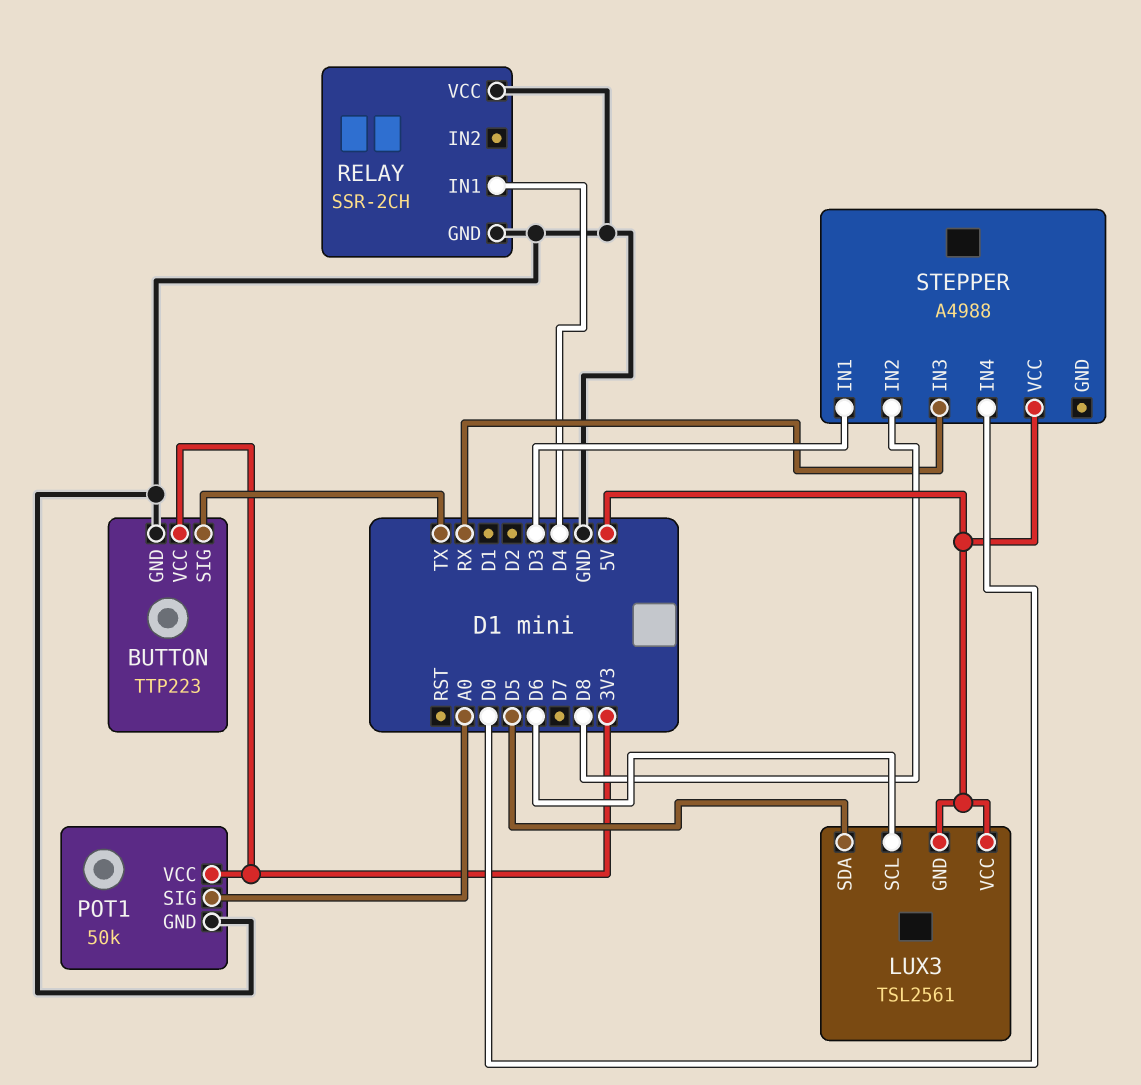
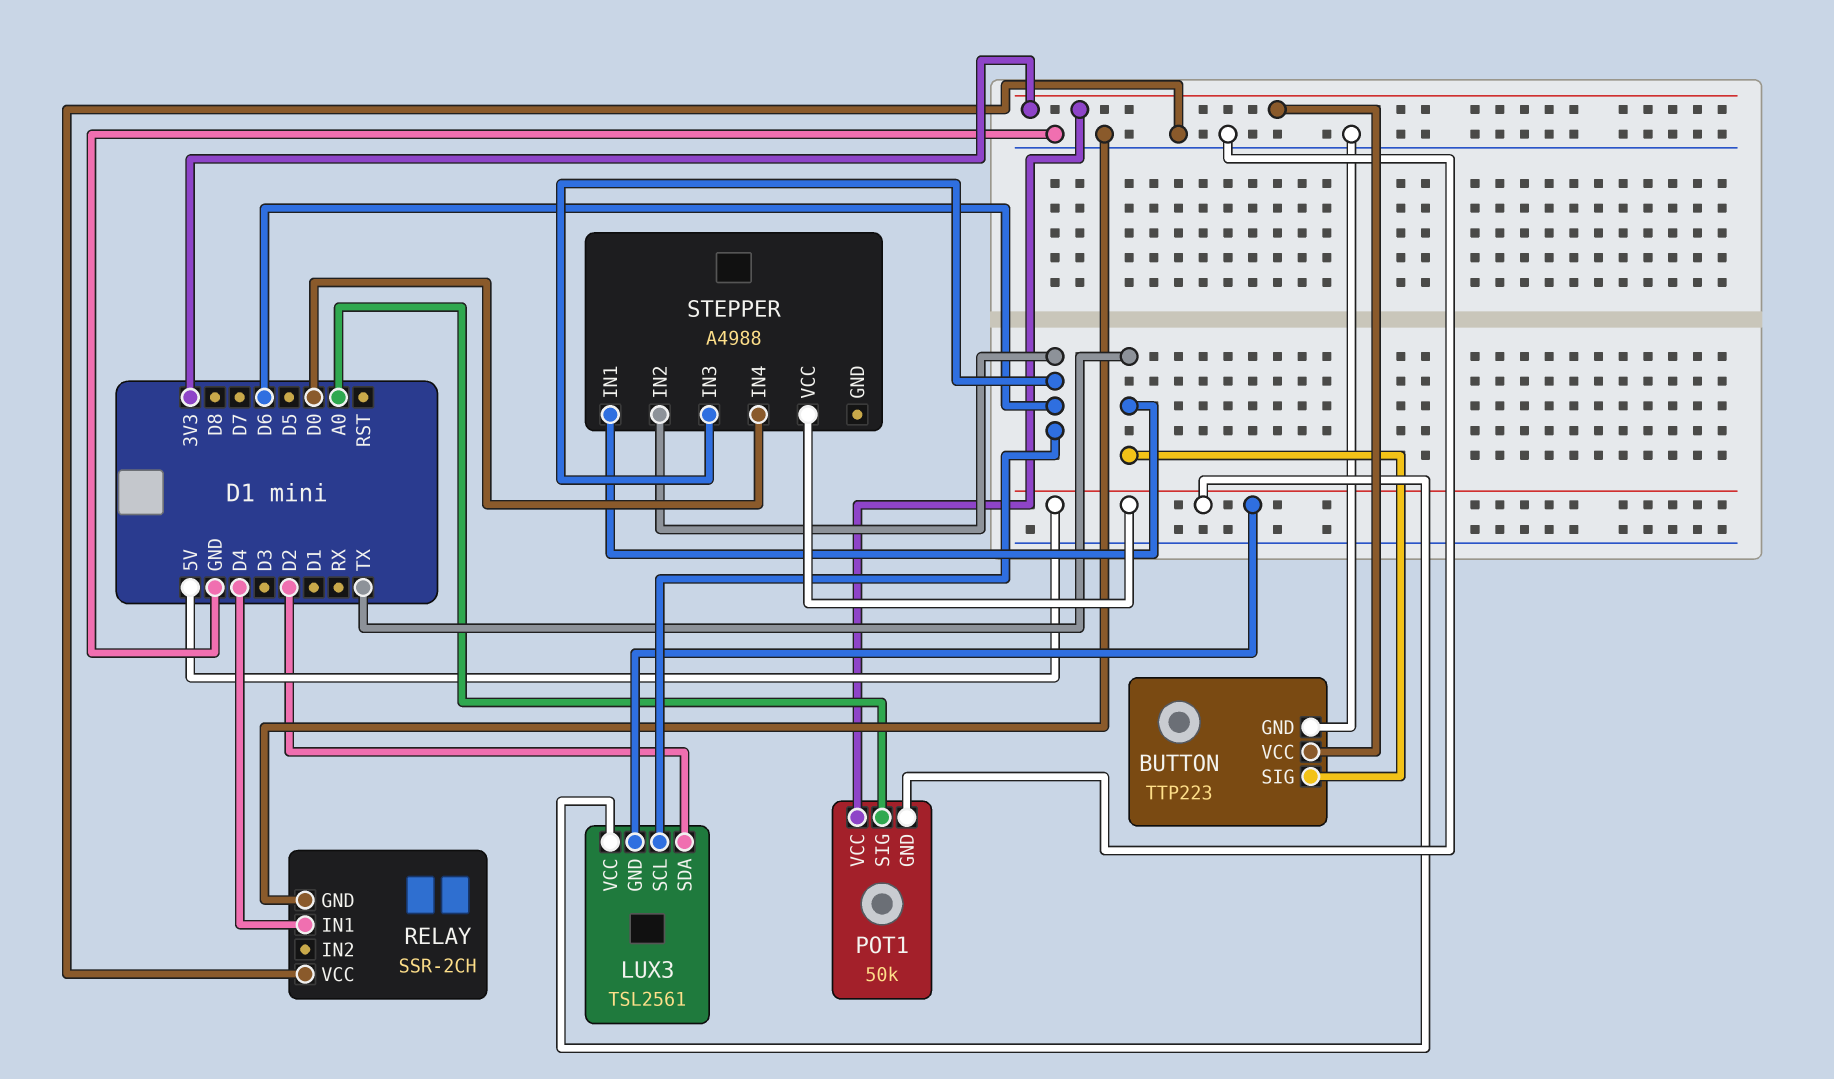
LUX3 pin SDA: D5 -> D2
STEPPER pin IN1: D3 -> TX
STEPPER pin IN2: D8 -> D6
STEPPER pin IN3: RX -> D6

